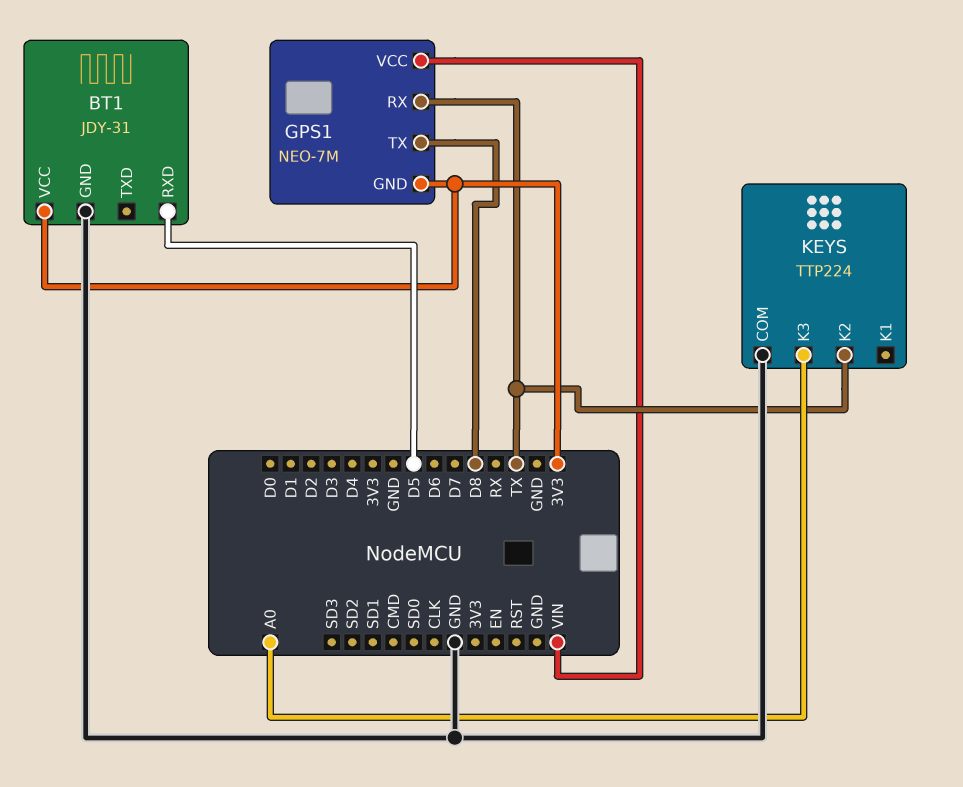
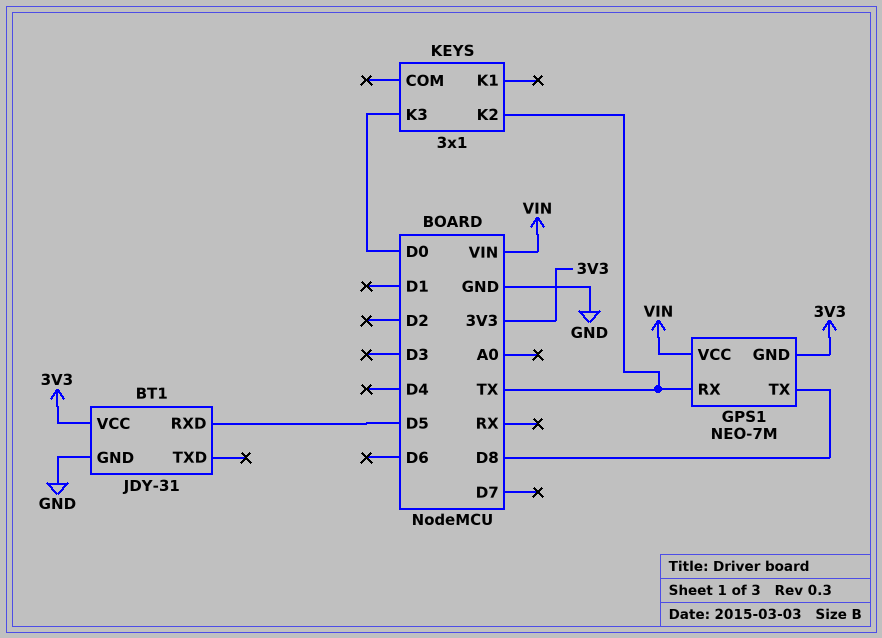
KEYS: TTP224 -> 3x1
KEYS pin COM: GND -> none
KEYS pin K3: A0 -> D0

